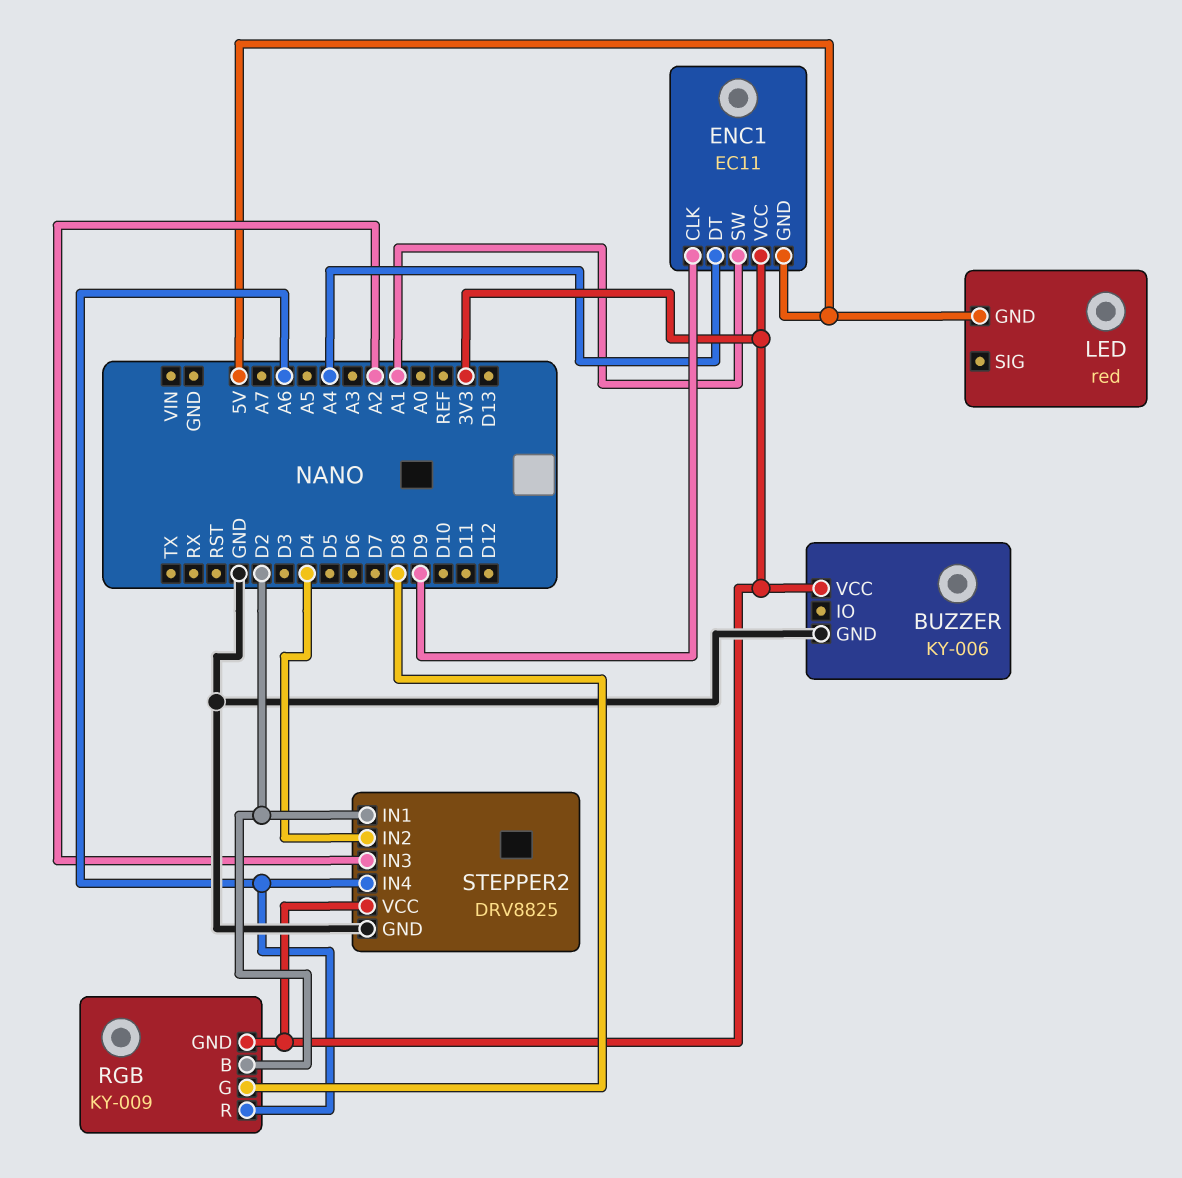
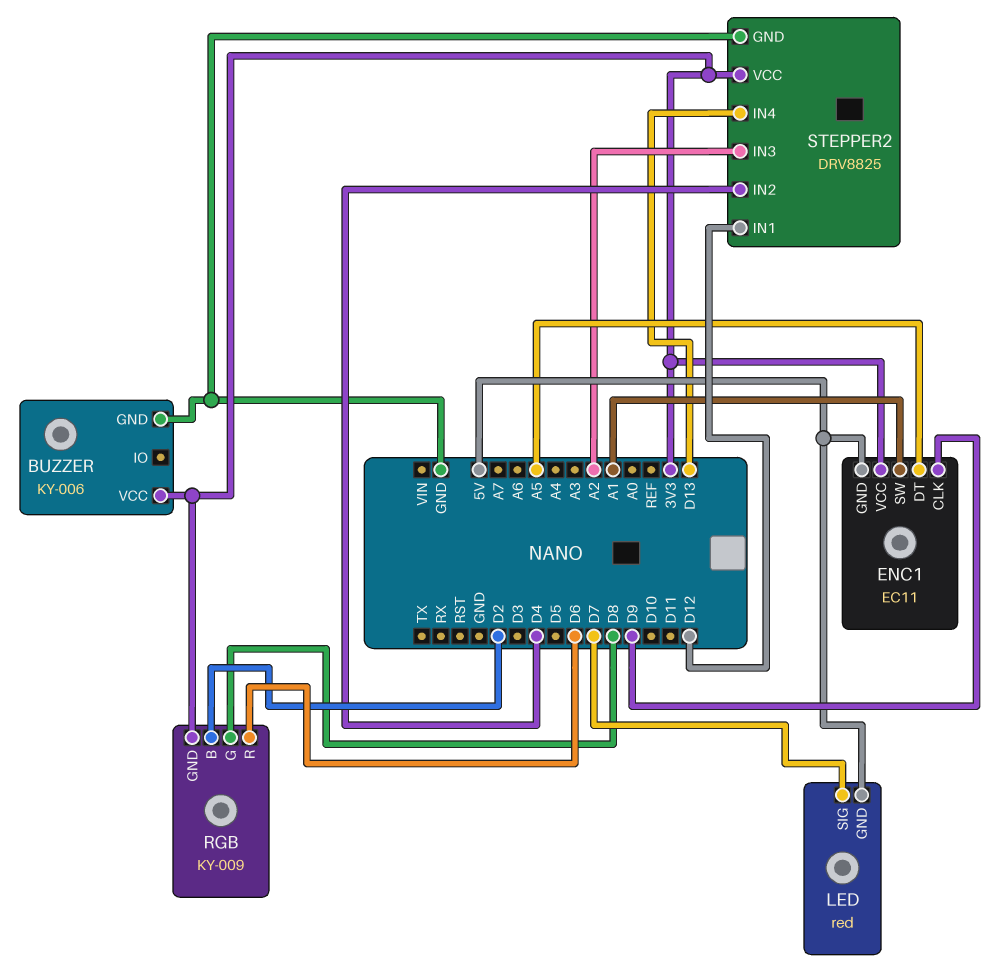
ENC1 pin DT: A4 -> A5
LED pin SIG: none -> D7
RGB pin R: A6 -> D6
STEPPER2 pin IN1: D2 -> D12
STEPPER2 pin IN4: A6 -> D13

